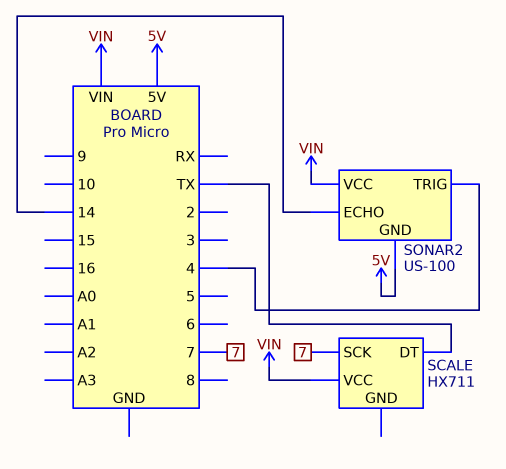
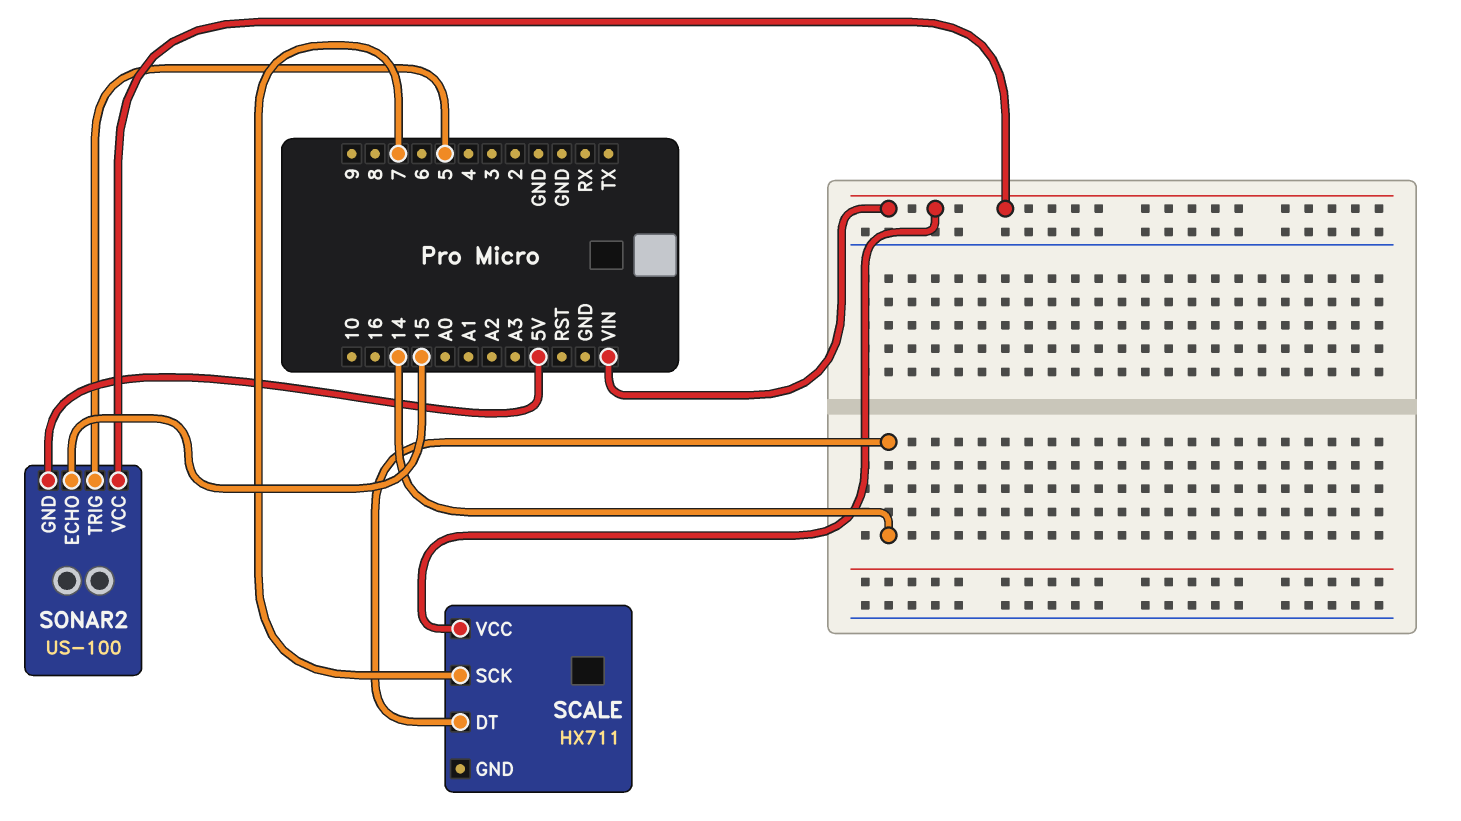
SCALE pin DT: TX -> 14
SONAR2 pin ECHO: 14 -> 15
SONAR2 pin TRIG: 4 -> 5

